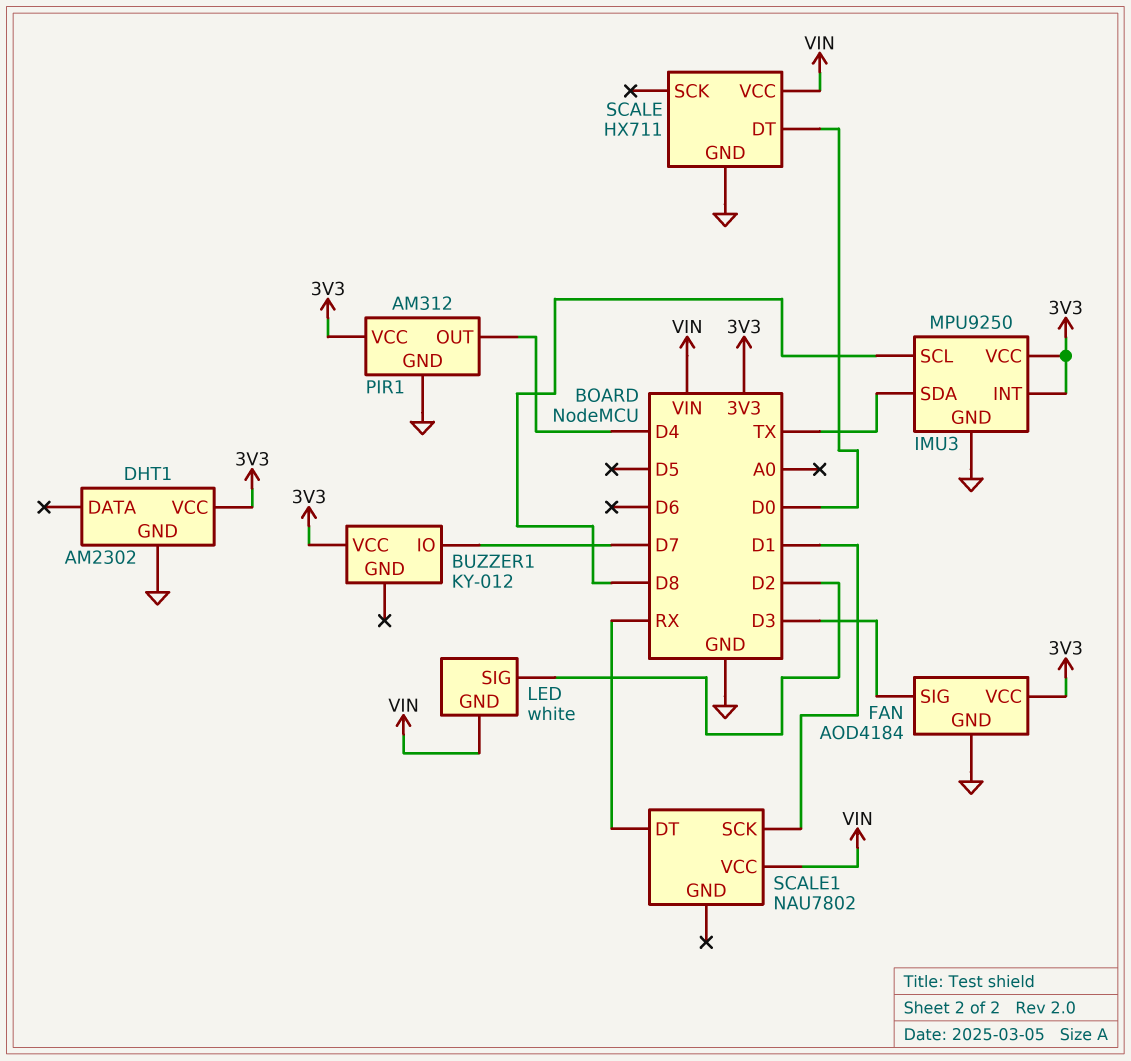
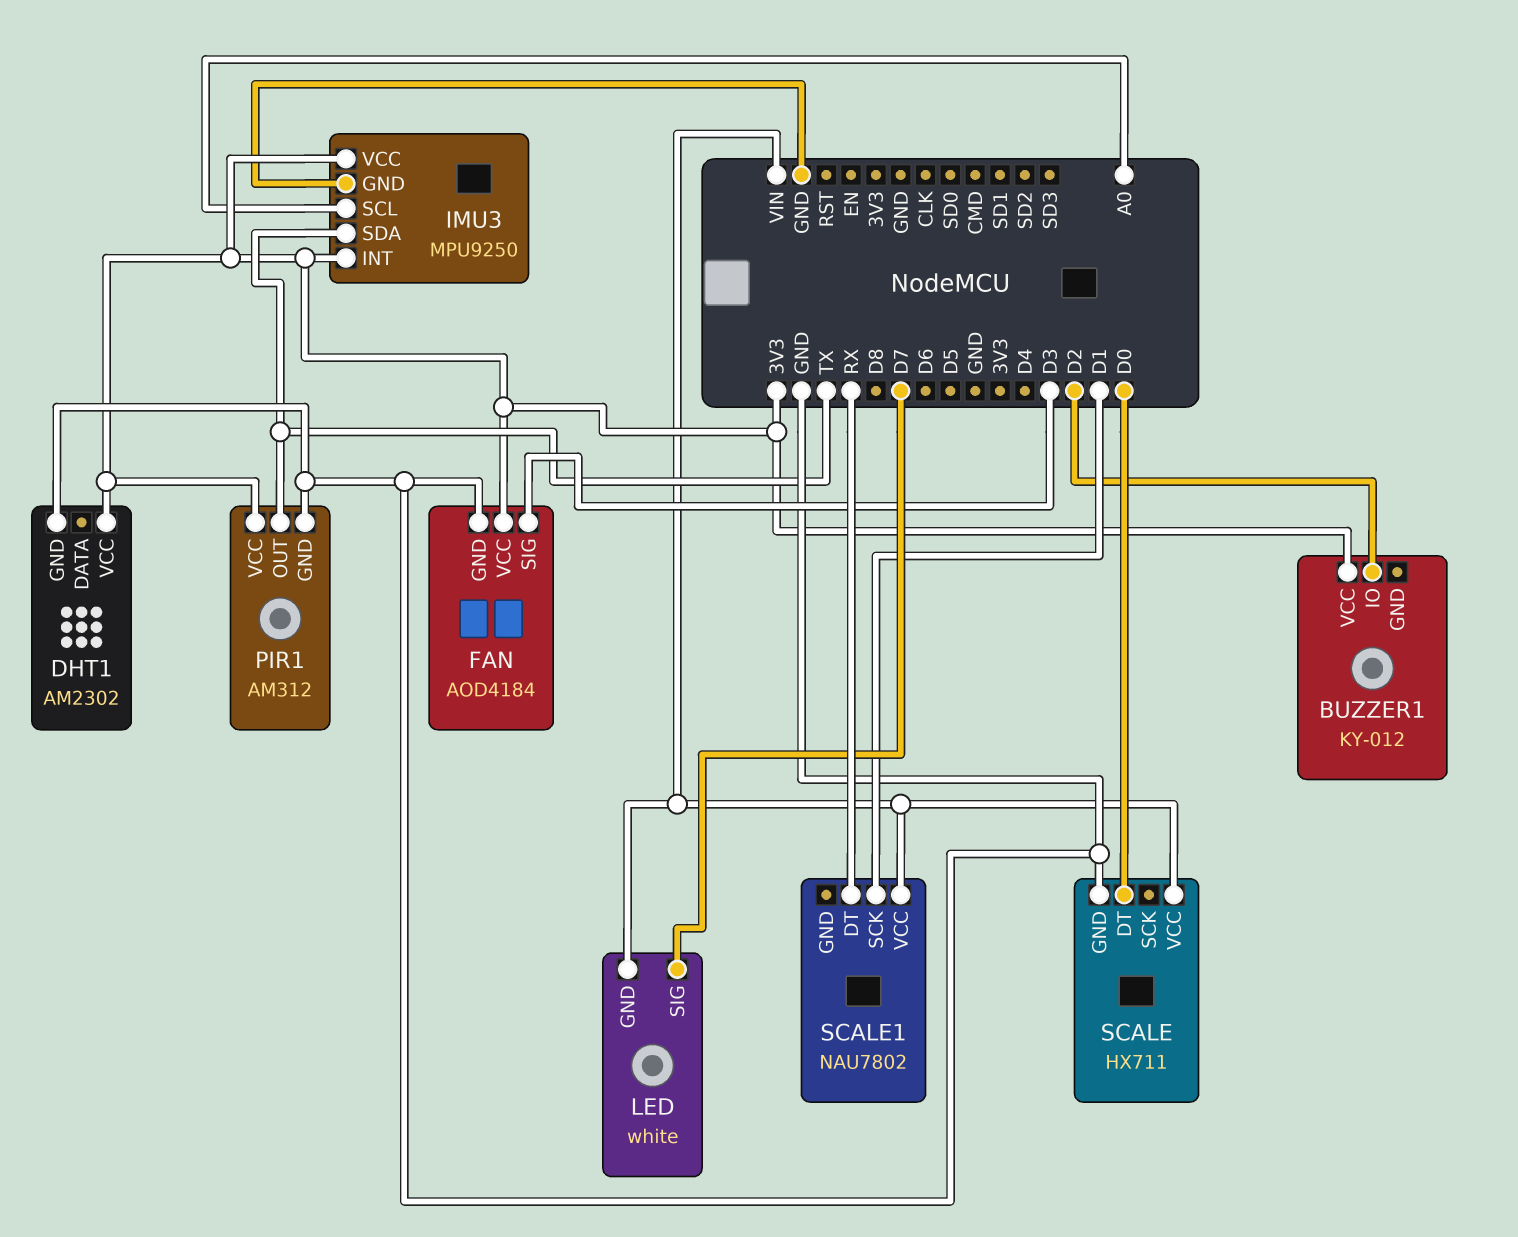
BUZZER1 pin IO: D7 -> D2
IMU3 pin SCL: D8 -> A0
LED pin SIG: D2 -> D7
PIR1 pin OUT: D4 -> TX

